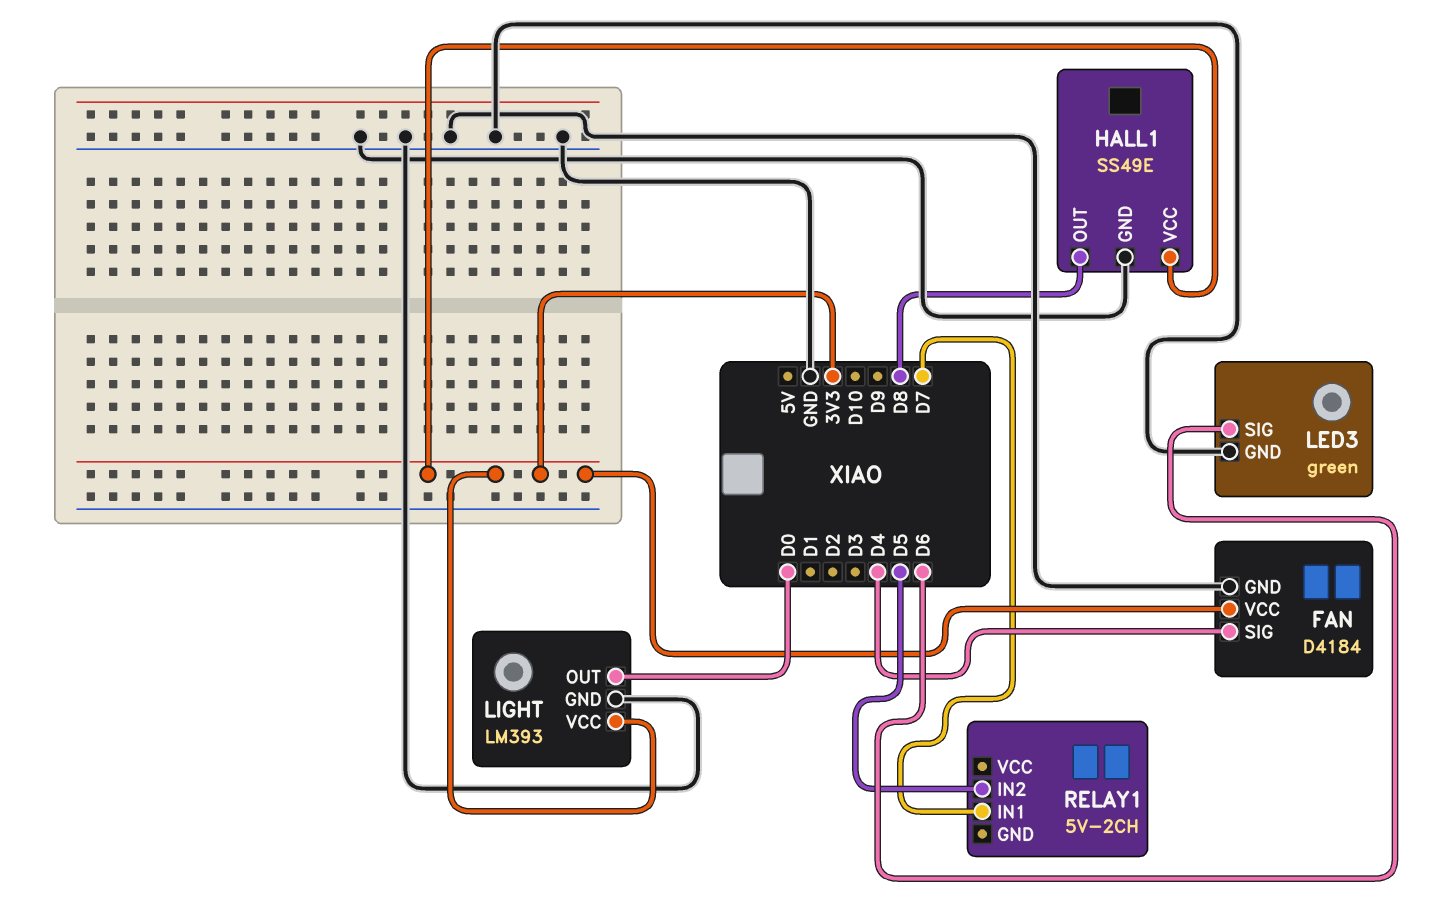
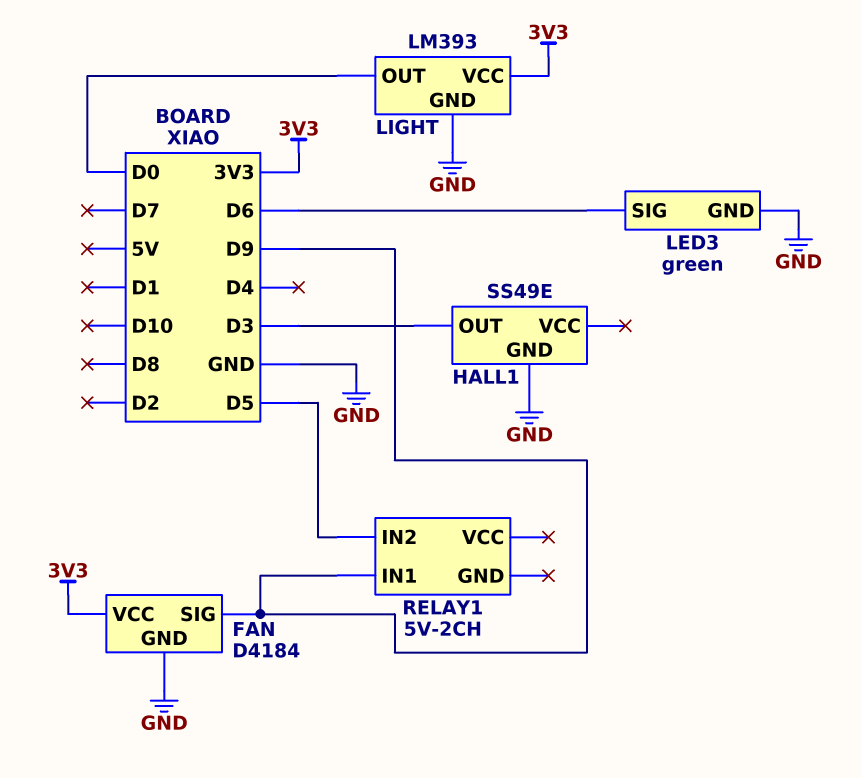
FAN pin SIG: D4 -> D9
HALL1 pin OUT: D8 -> D3
HALL1 pin VCC: 3V3 -> none
RELAY1 pin IN1: D7 -> D9

